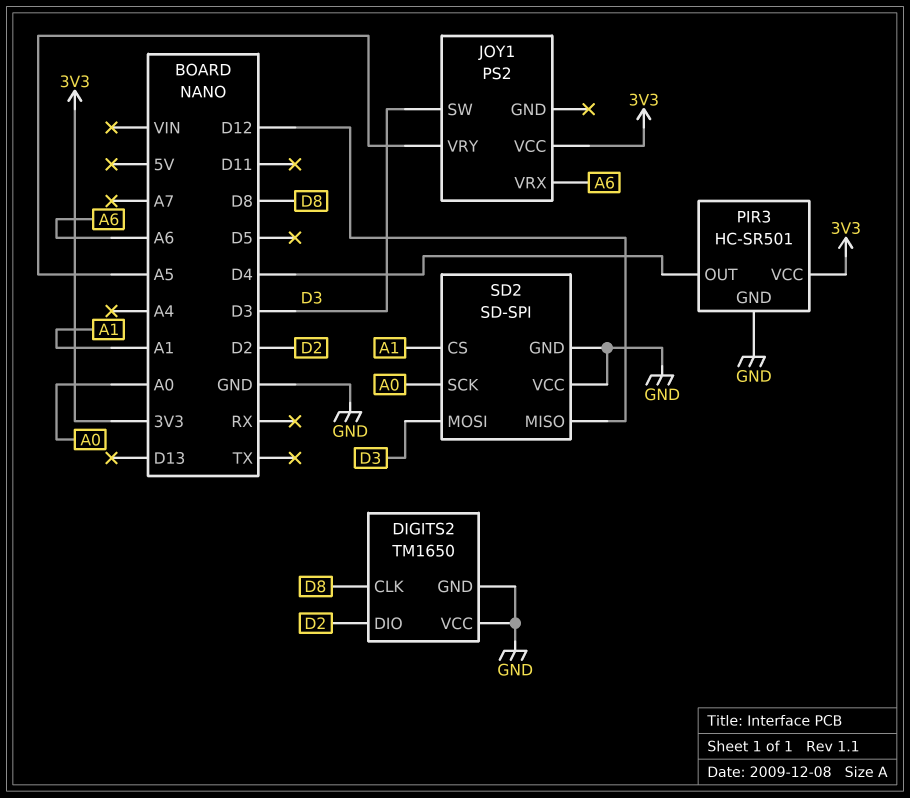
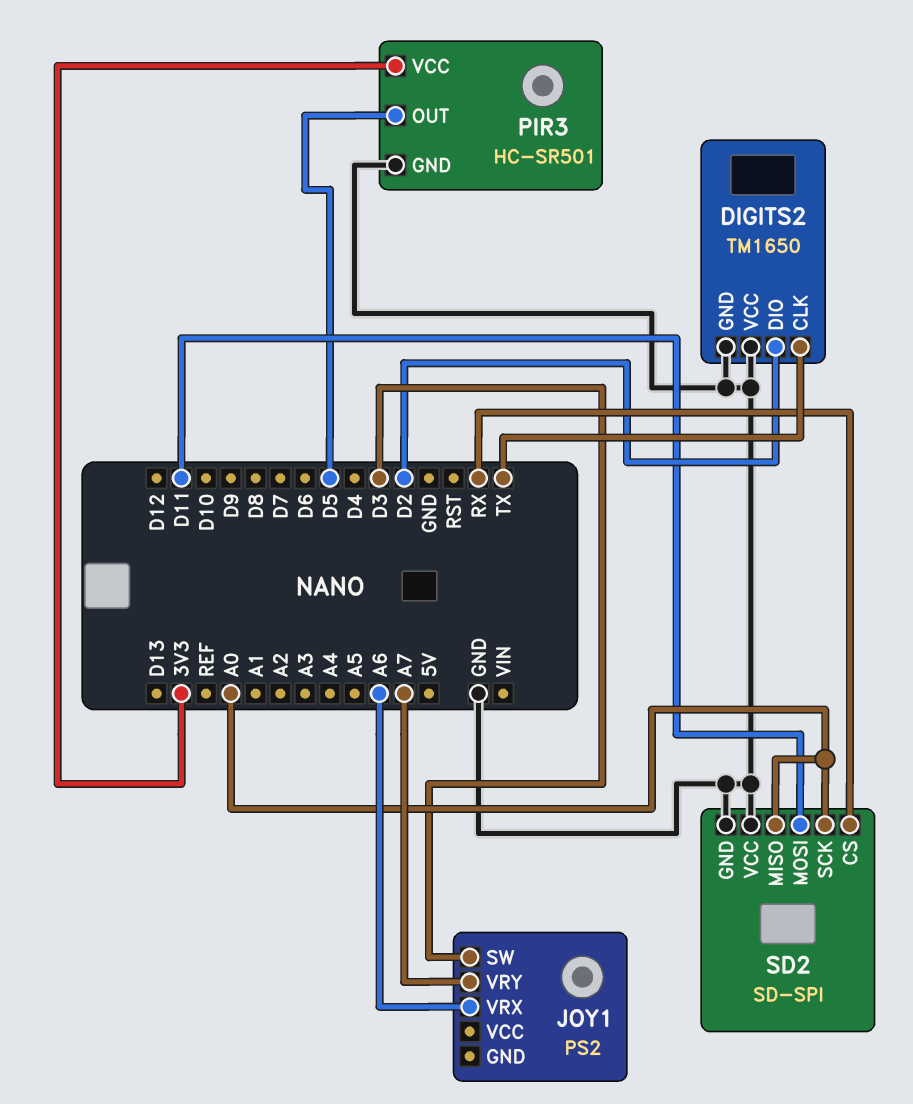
DIGITS2 pin CLK: D8 -> TX
JOY1 pin VCC: 3V3 -> none
JOY1 pin VRY: A5 -> A7
PIR3 pin OUT: D4 -> D5
SD2 pin CS: A1 -> RX
SD2 pin MISO: D12 -> A0
SD2 pin MOSI: D3 -> D11

